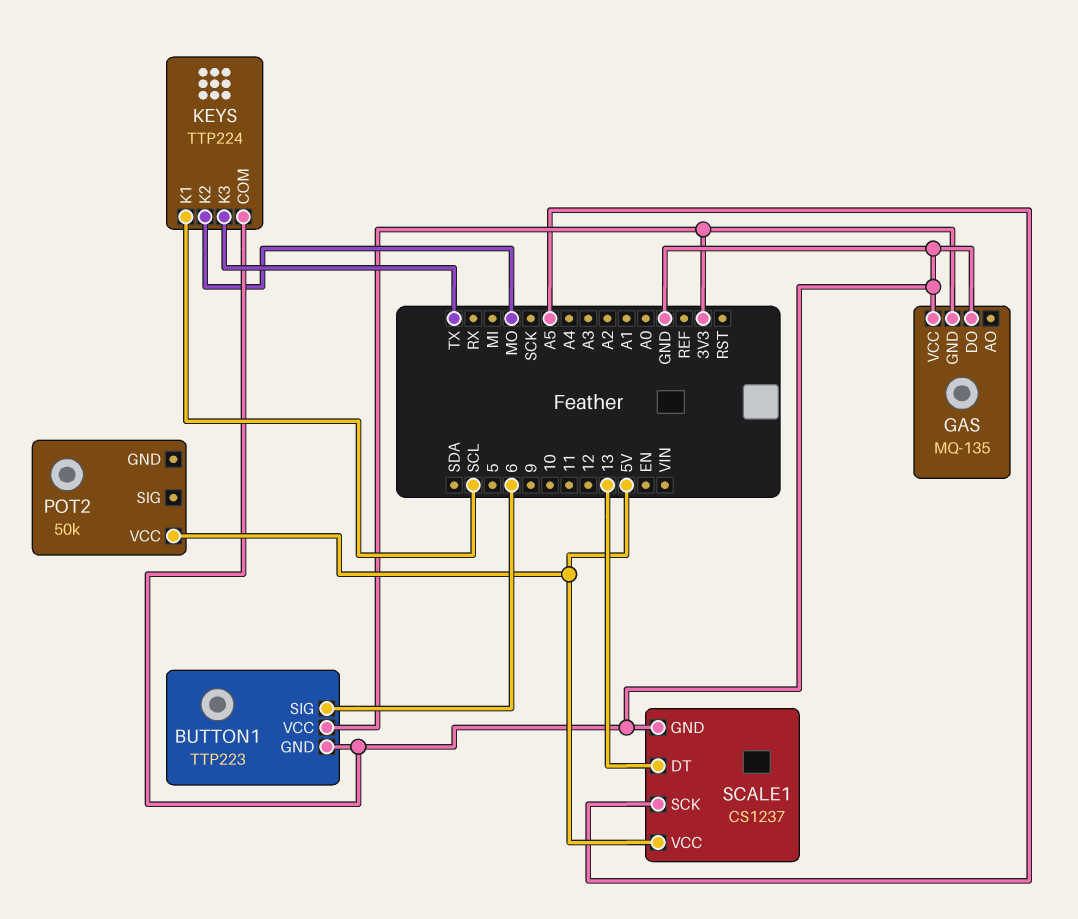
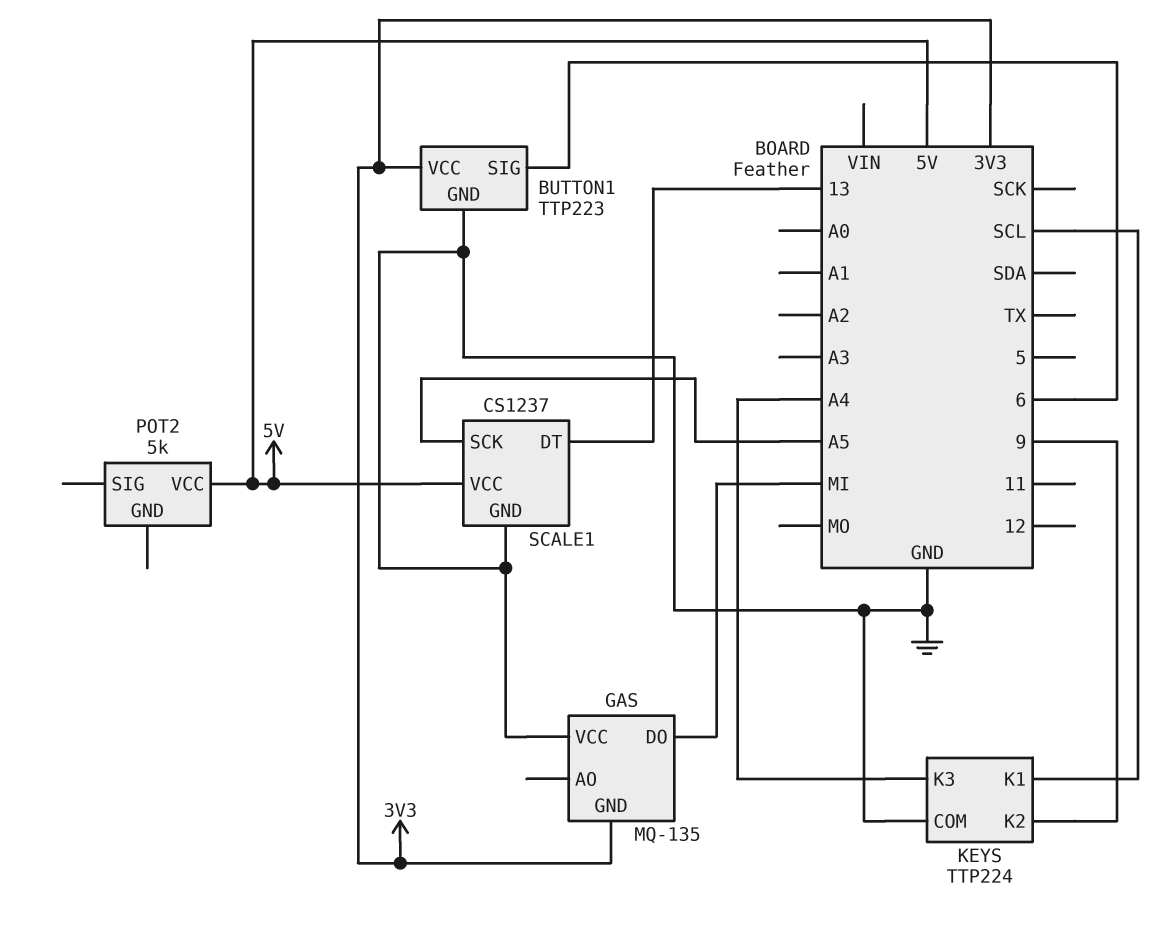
GAS pin DO: GND -> MI
KEYS pin K2: MO -> 9
KEYS pin K3: TX -> A4
POT2: 50k -> 5k

